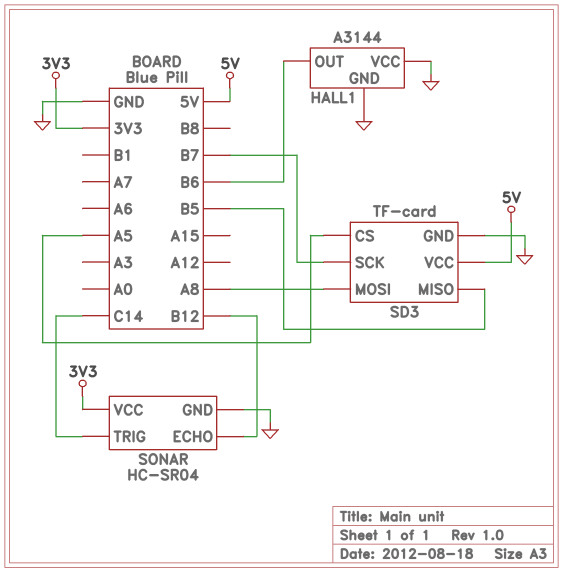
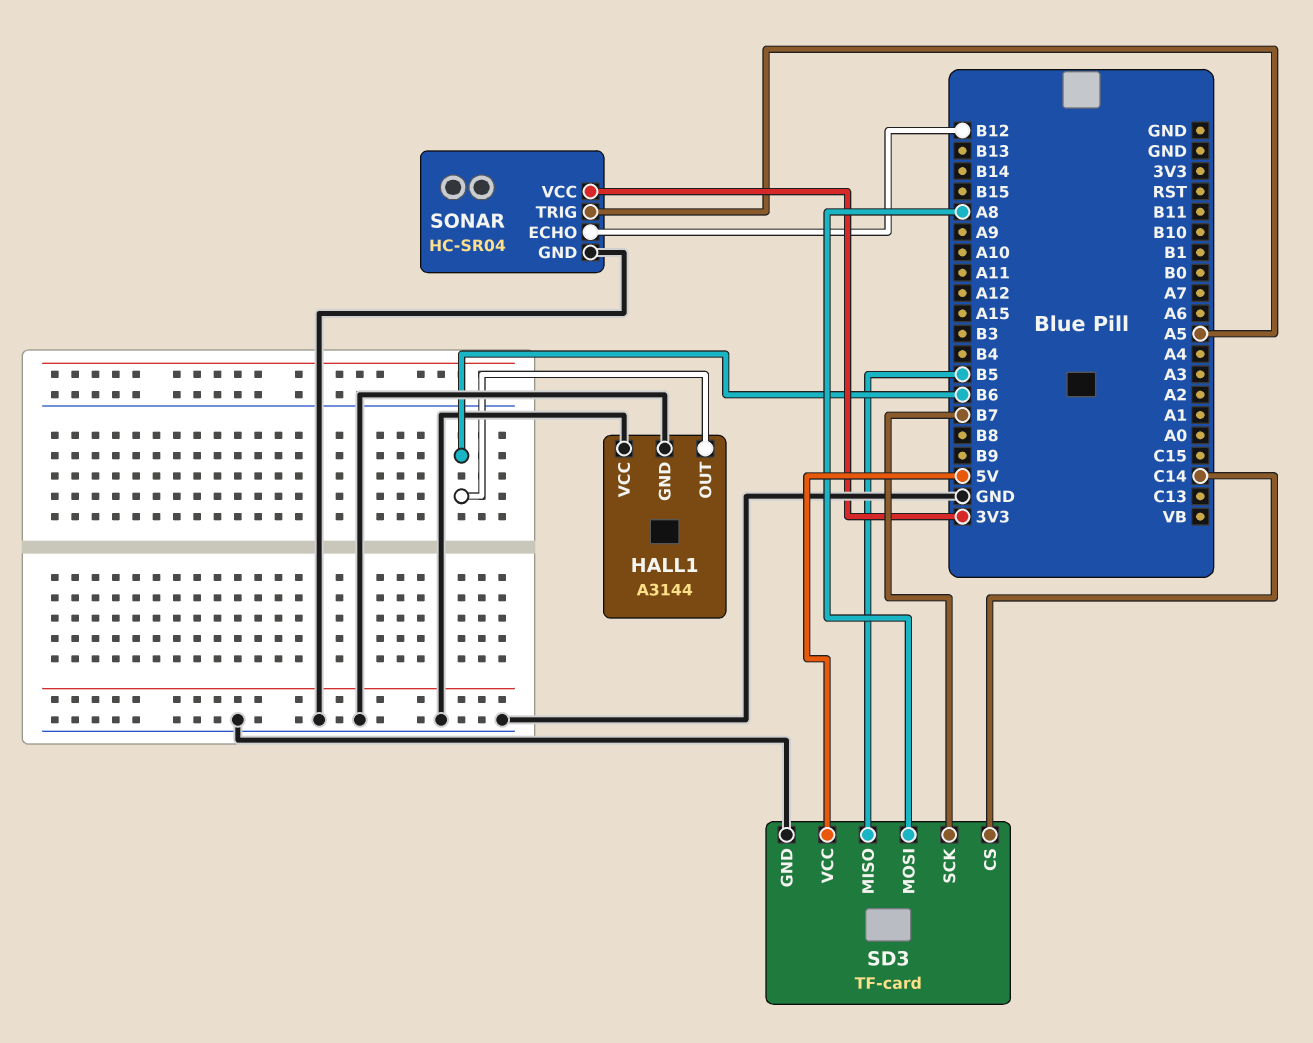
SD3 pin CS: A5 -> C14
SONAR pin TRIG: C14 -> A5

